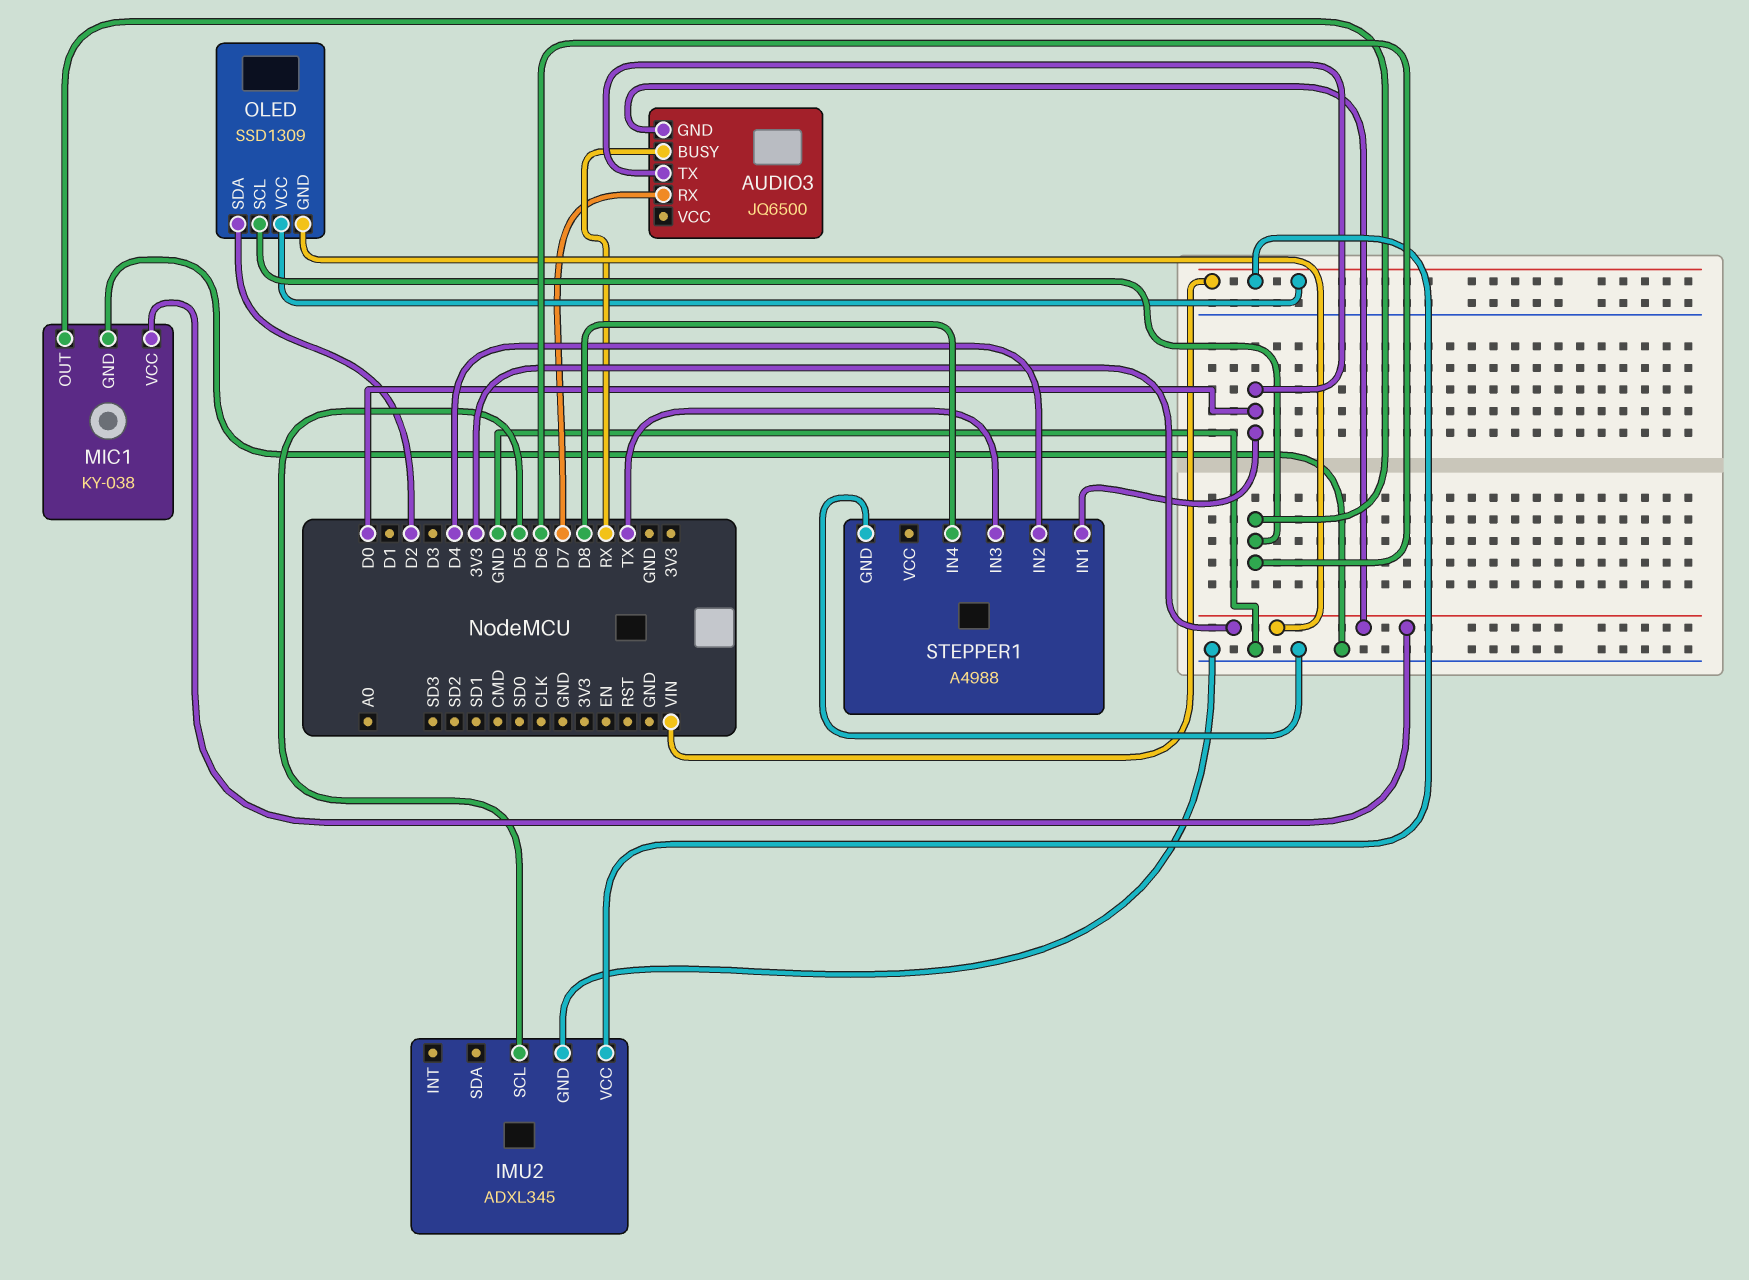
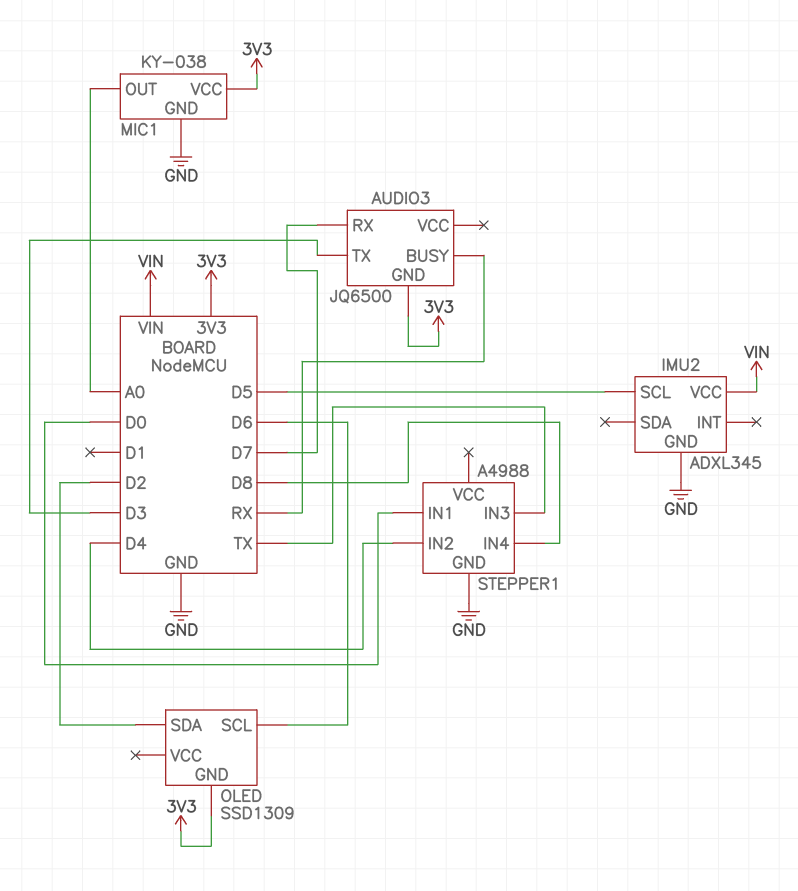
AUDIO3 pin TX: D0 -> D3
MIC1 pin OUT: D6 -> A0
OLED pin VCC: VIN -> none

